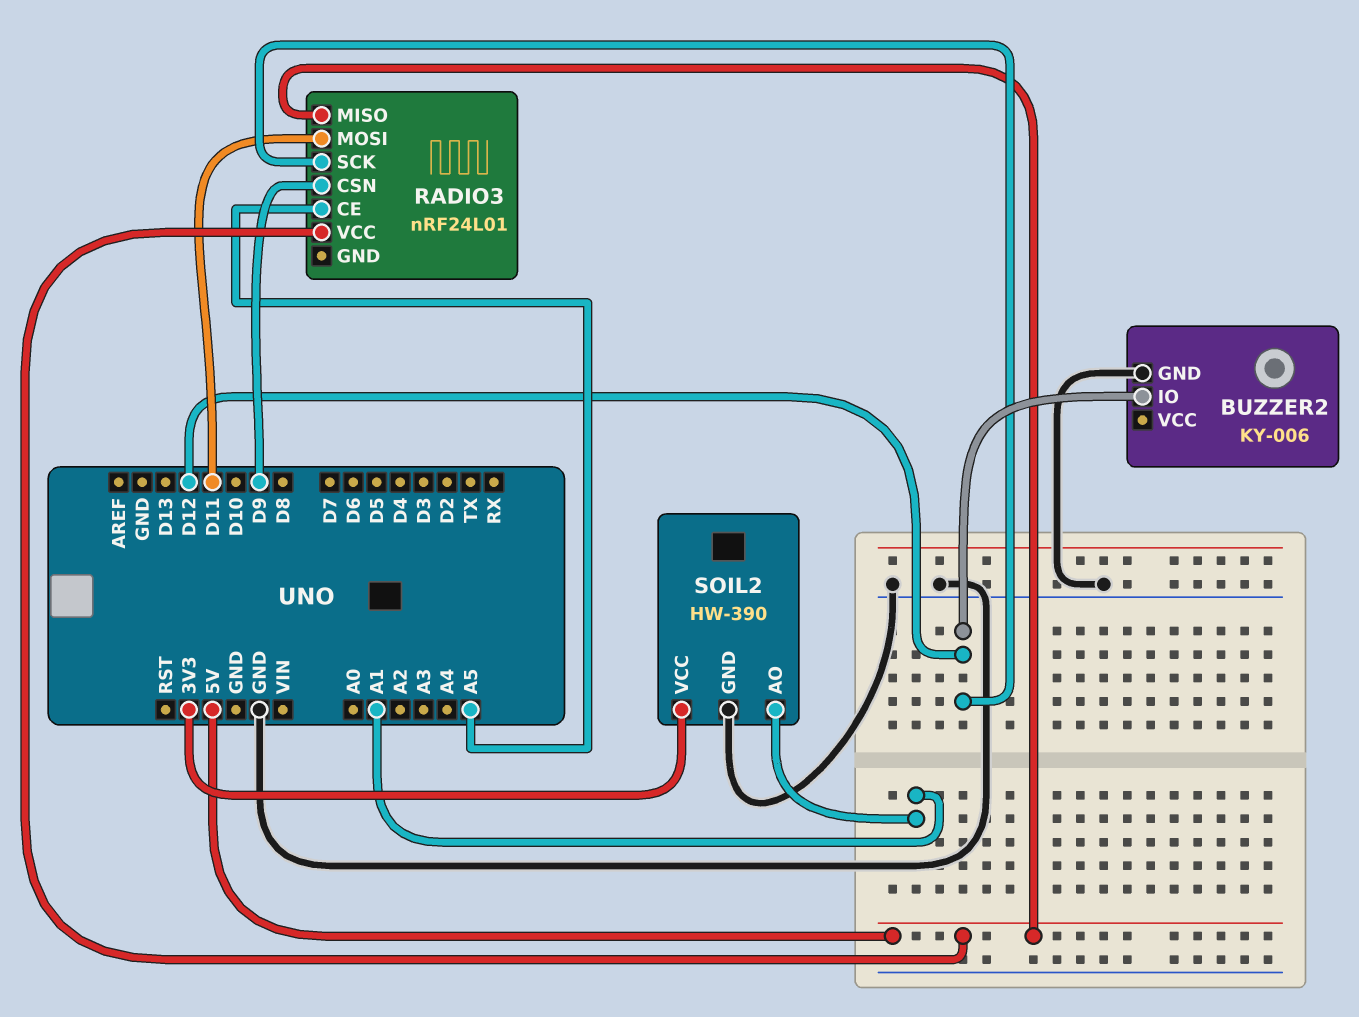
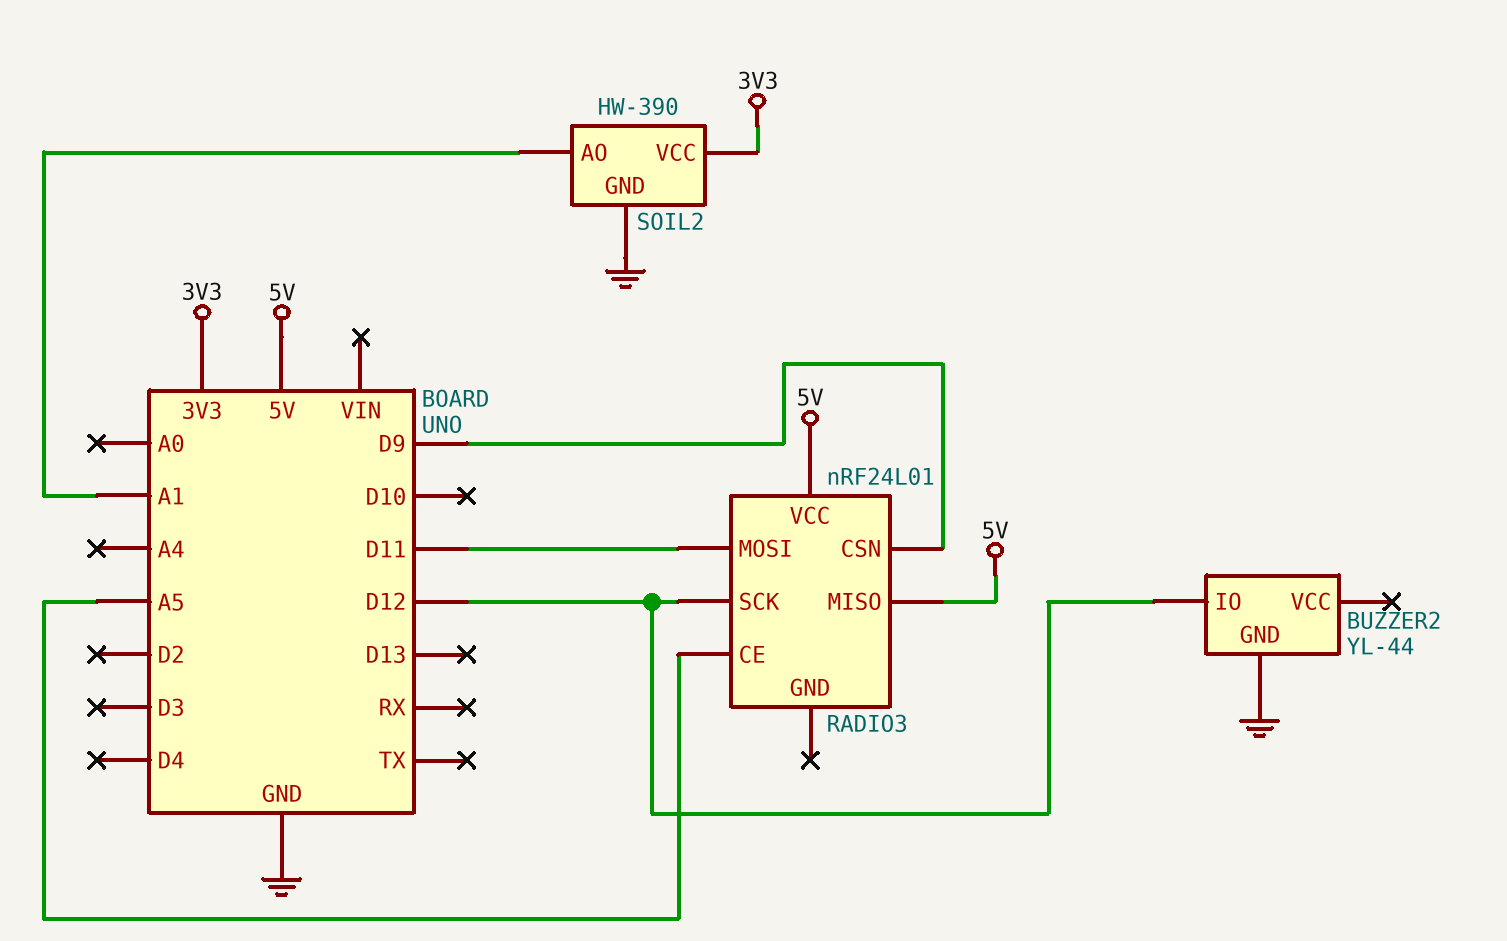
BUZZER2: KY-006 -> YL-44

